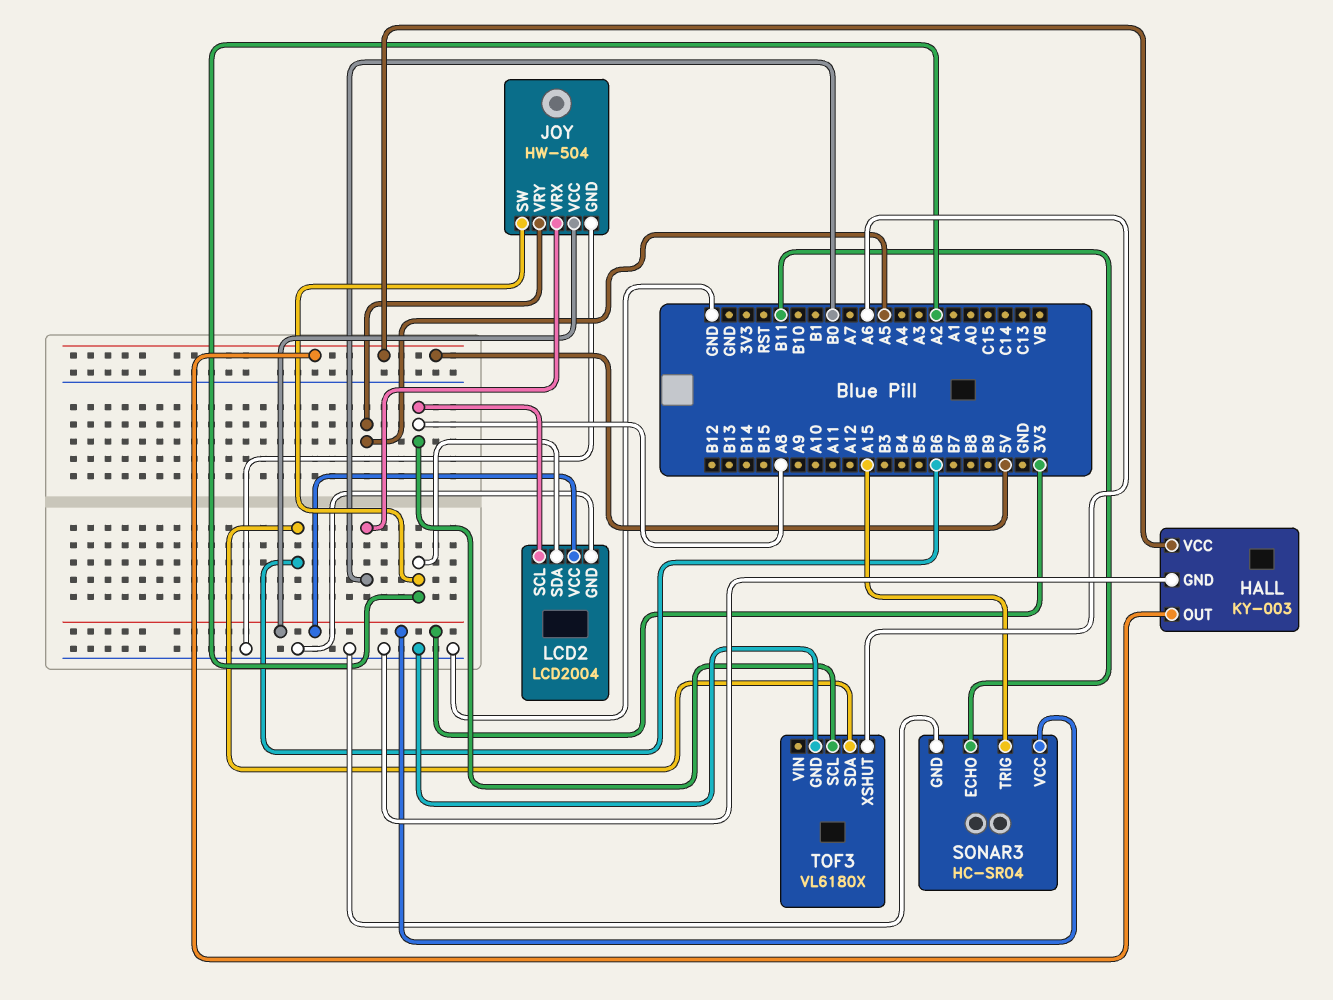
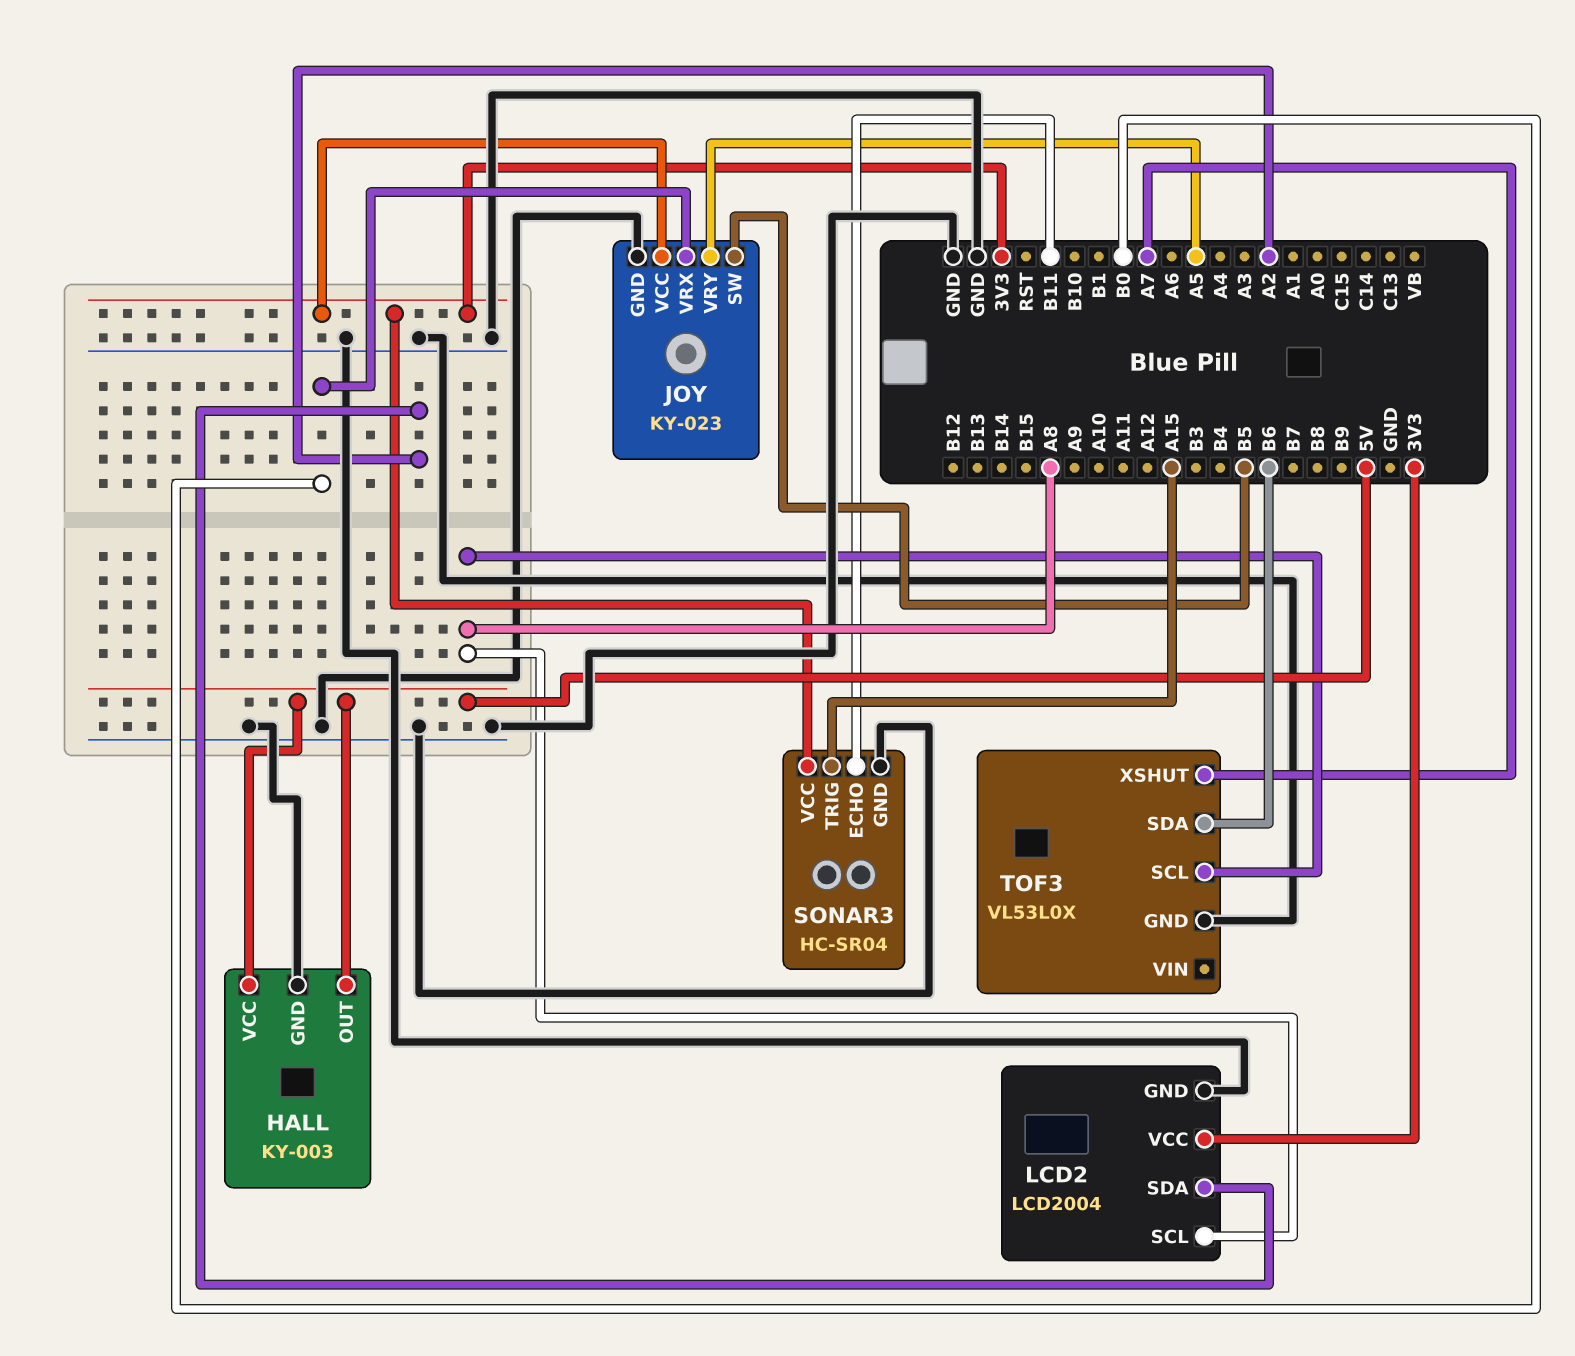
JOY: HW-504 -> KY-023
JOY pin SW: A2 -> B5
TOF3: VL6180X -> VL53L0X
TOF3 pin XSHUT: A6 -> A7

